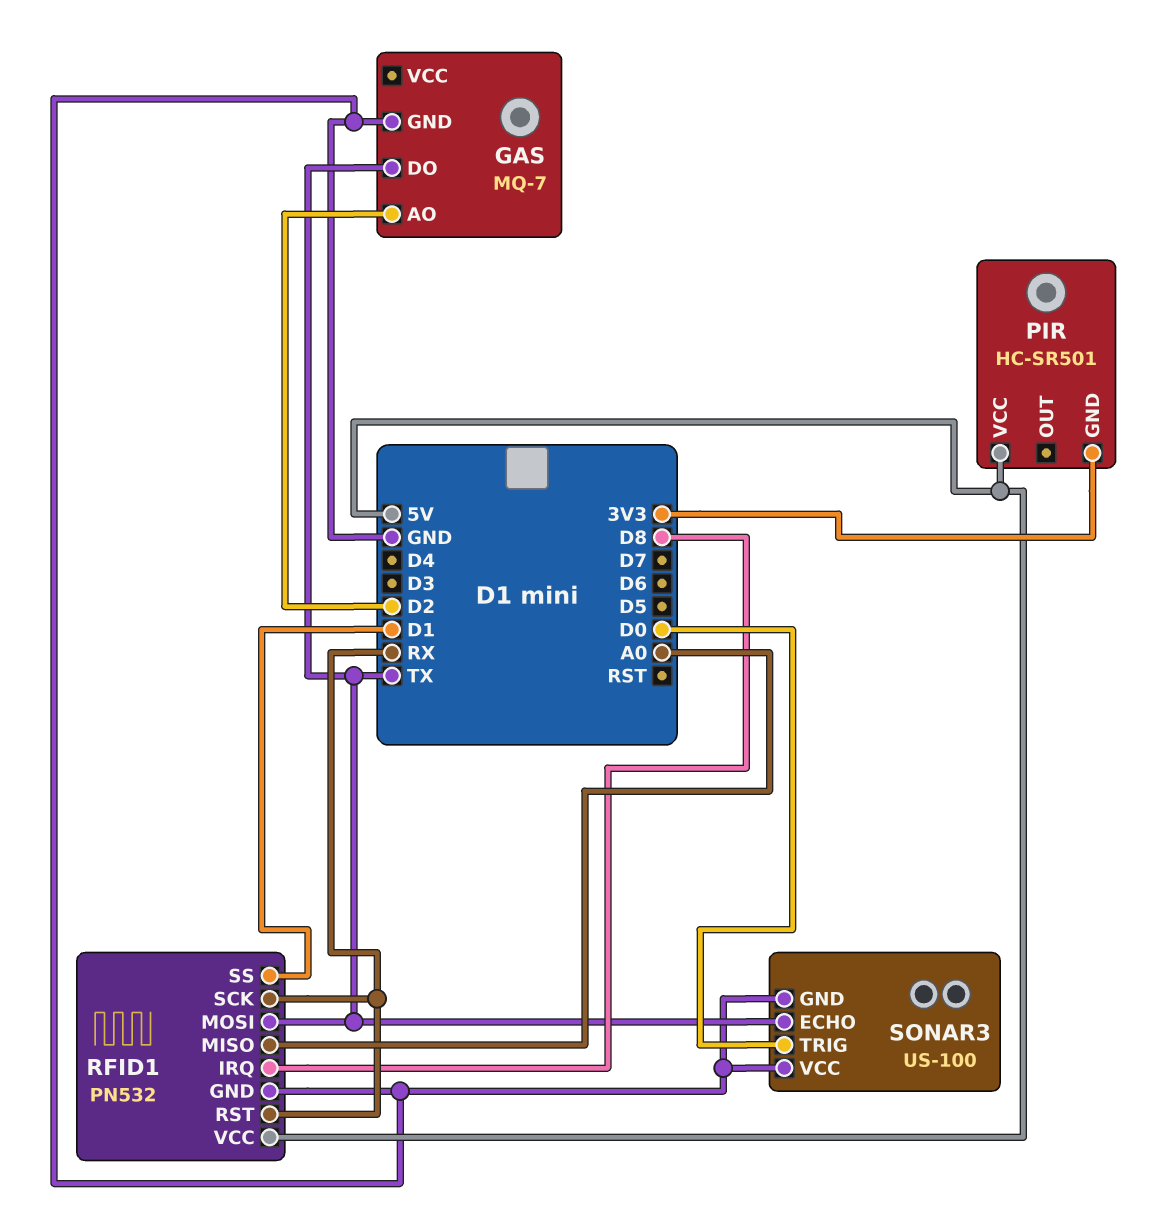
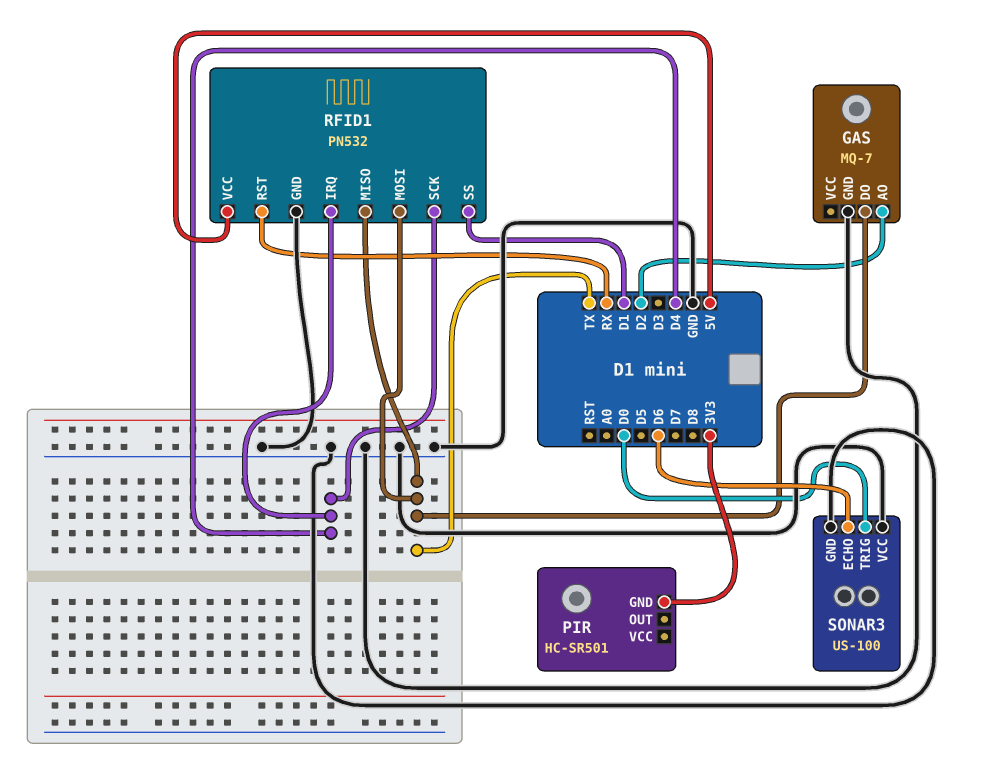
PIR pin VCC: 5V -> none
RFID1 pin IRQ: D8 -> D4
RFID1 pin MISO: A0 -> TX
RFID1 pin SCK: RX -> D4
SONAR3 pin ECHO: TX -> D6

